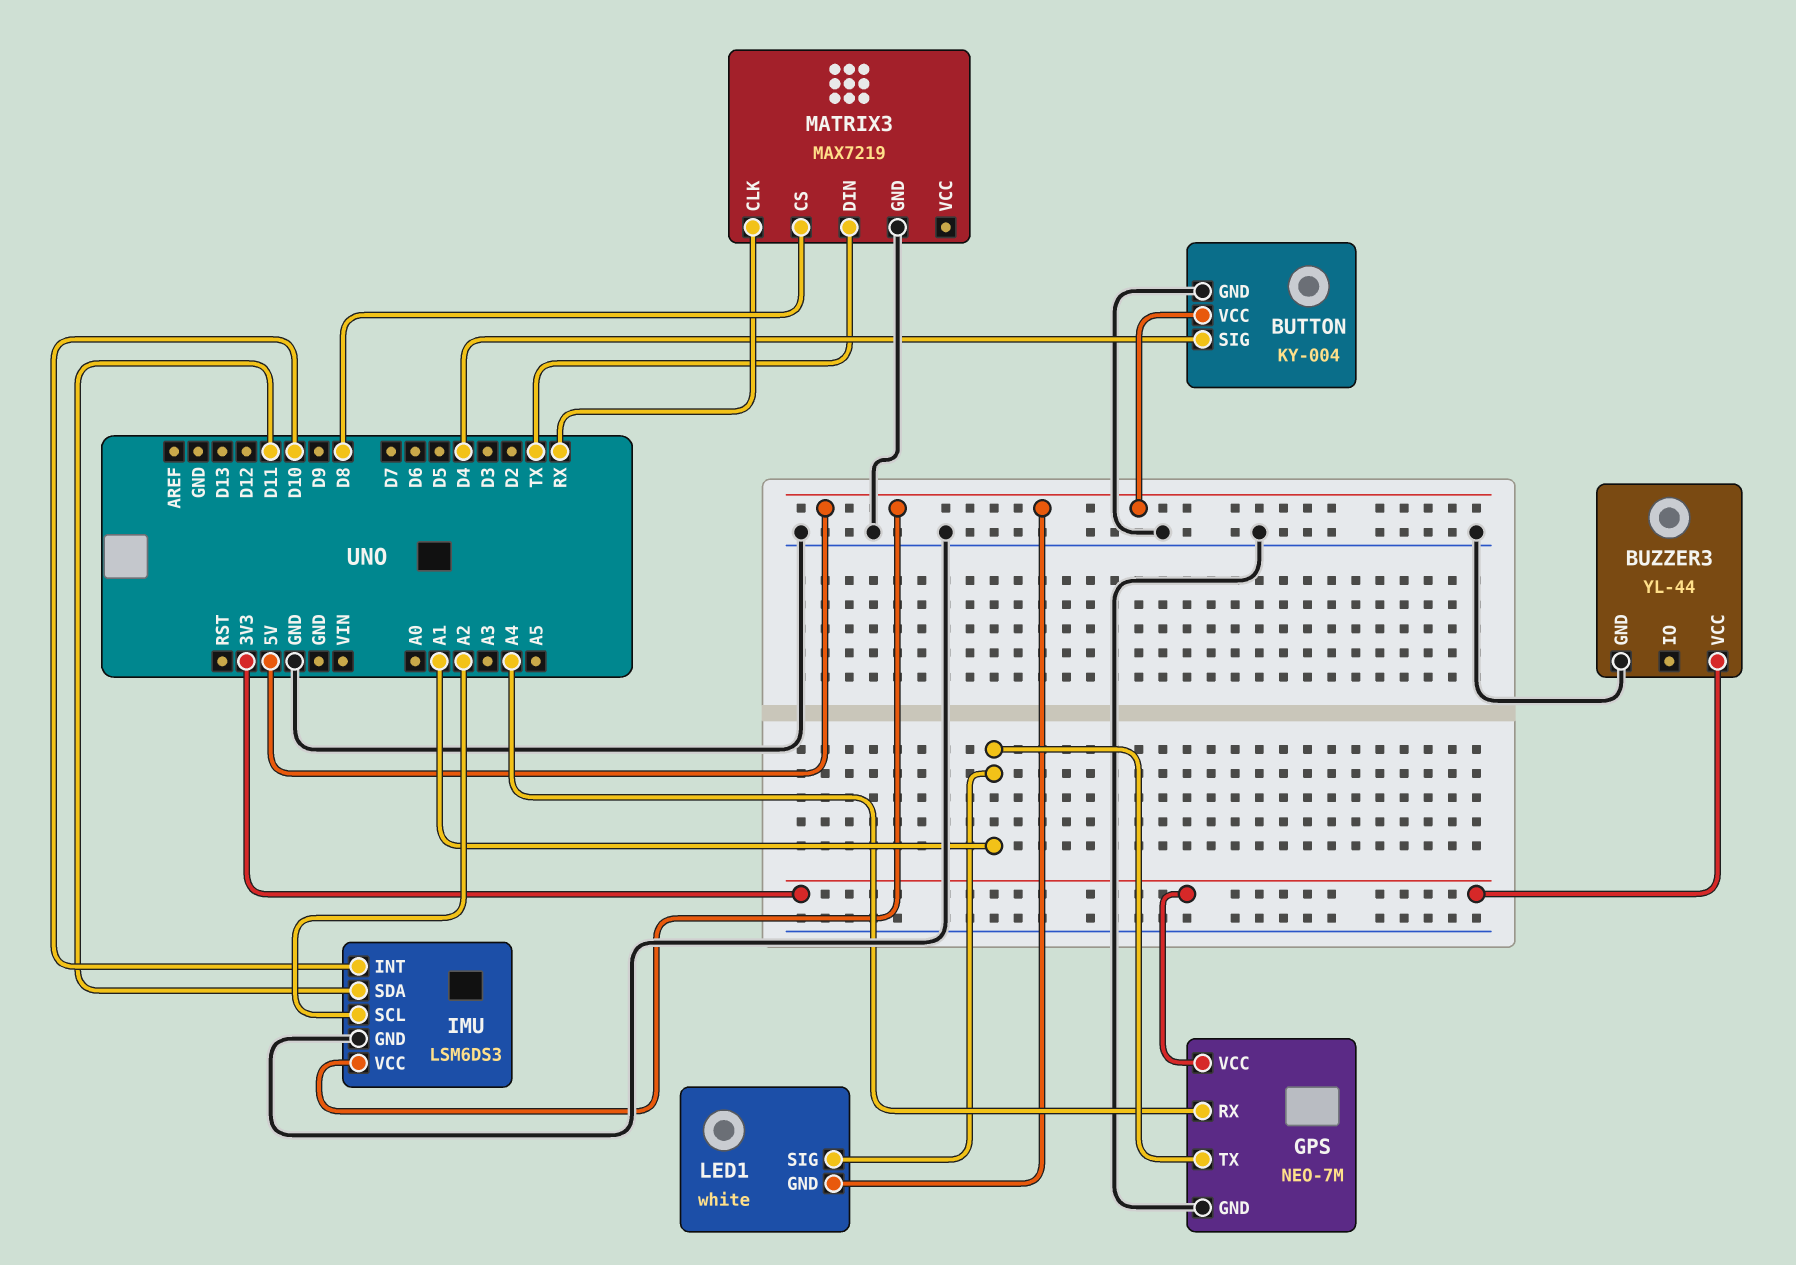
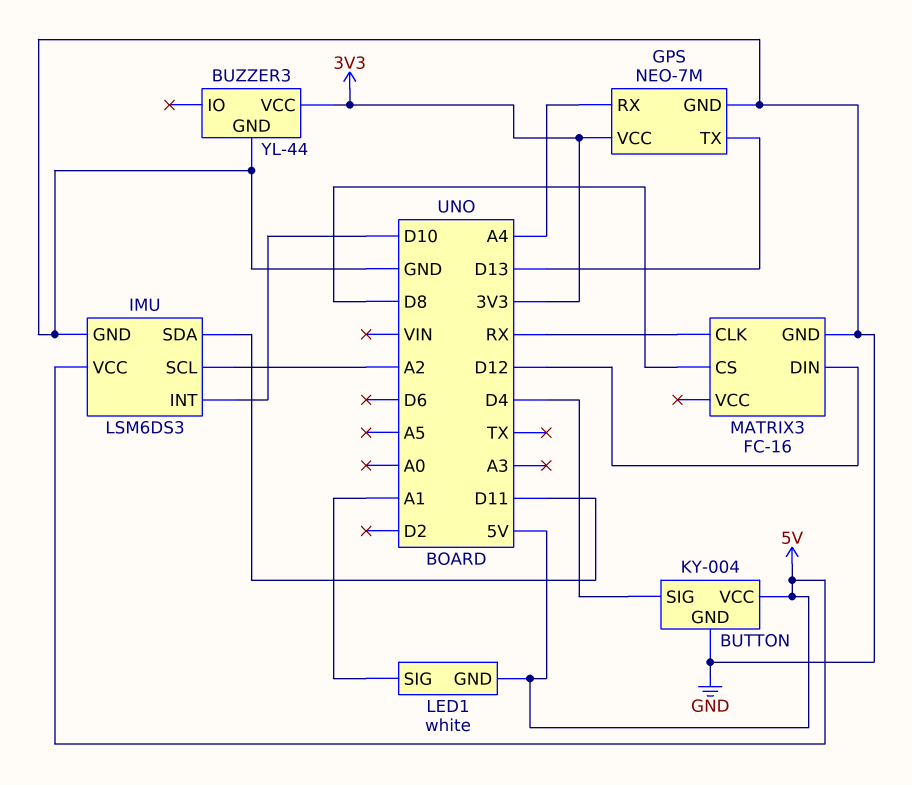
GPS pin TX: A1 -> D13
MATRIX3: MAX7219 -> FC-16
MATRIX3 pin DIN: TX -> D12

